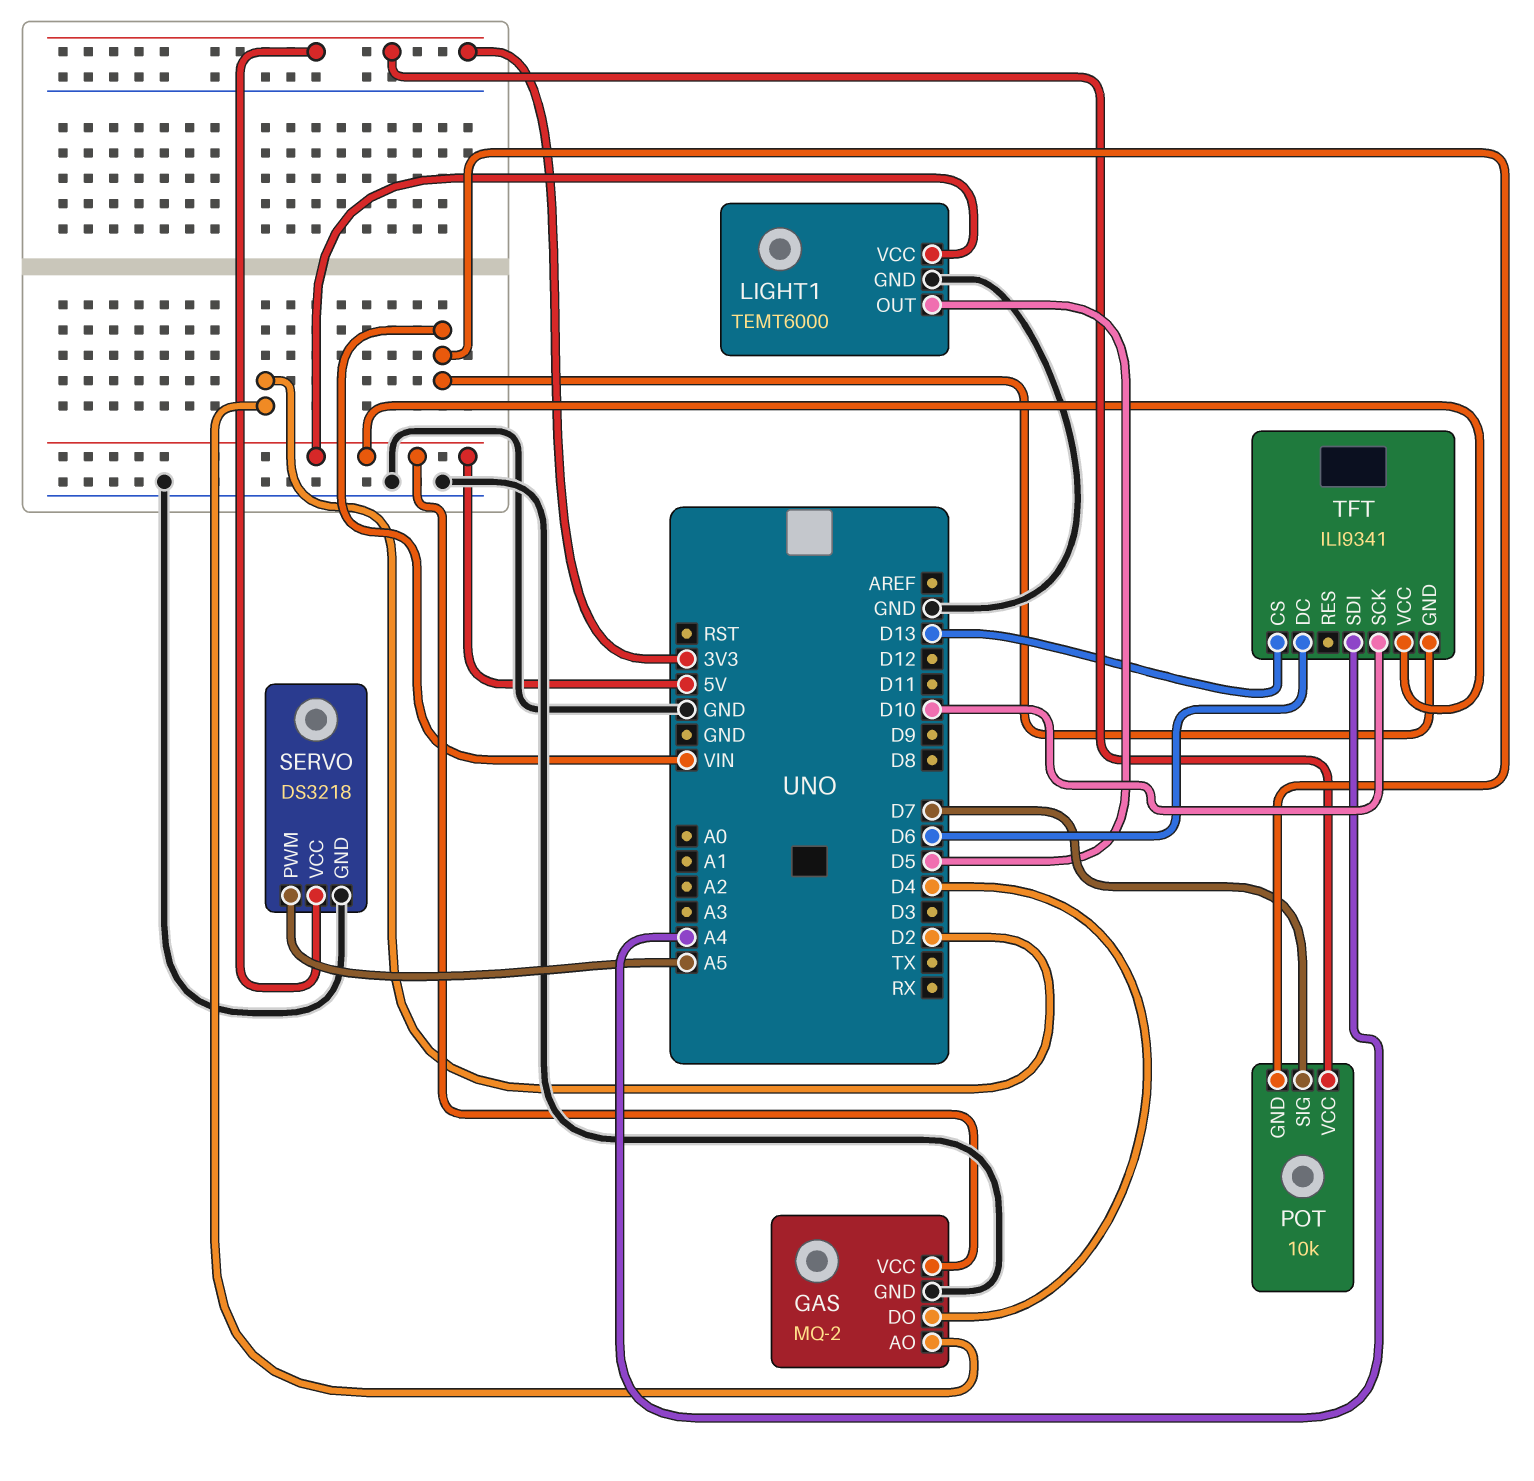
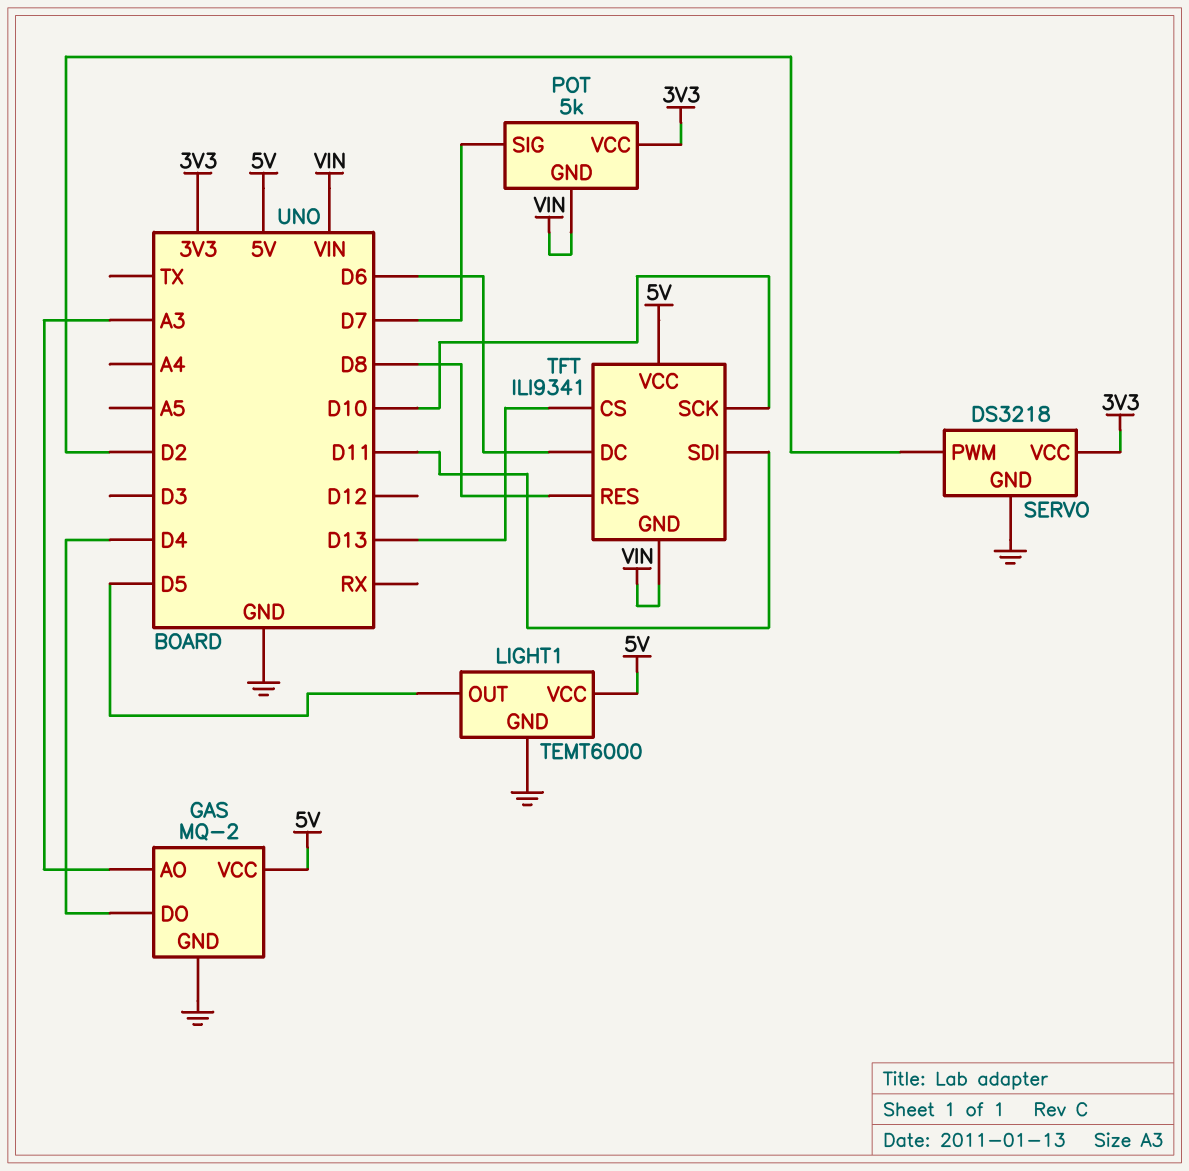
GAS pin AO: D2 -> A3
POT: 10k -> 5k
SERVO pin PWM: A5 -> D2
TFT pin RES: none -> D8
TFT pin SDI: A4 -> D11

